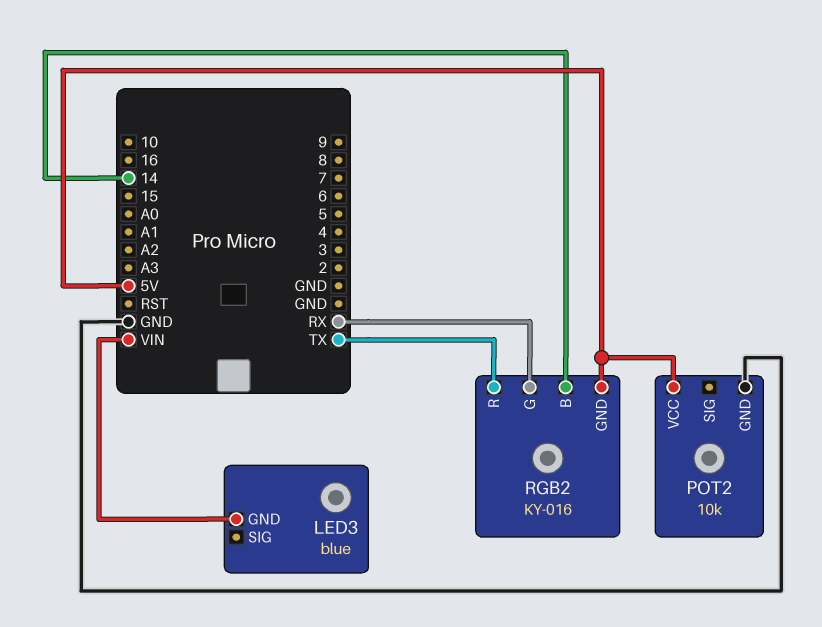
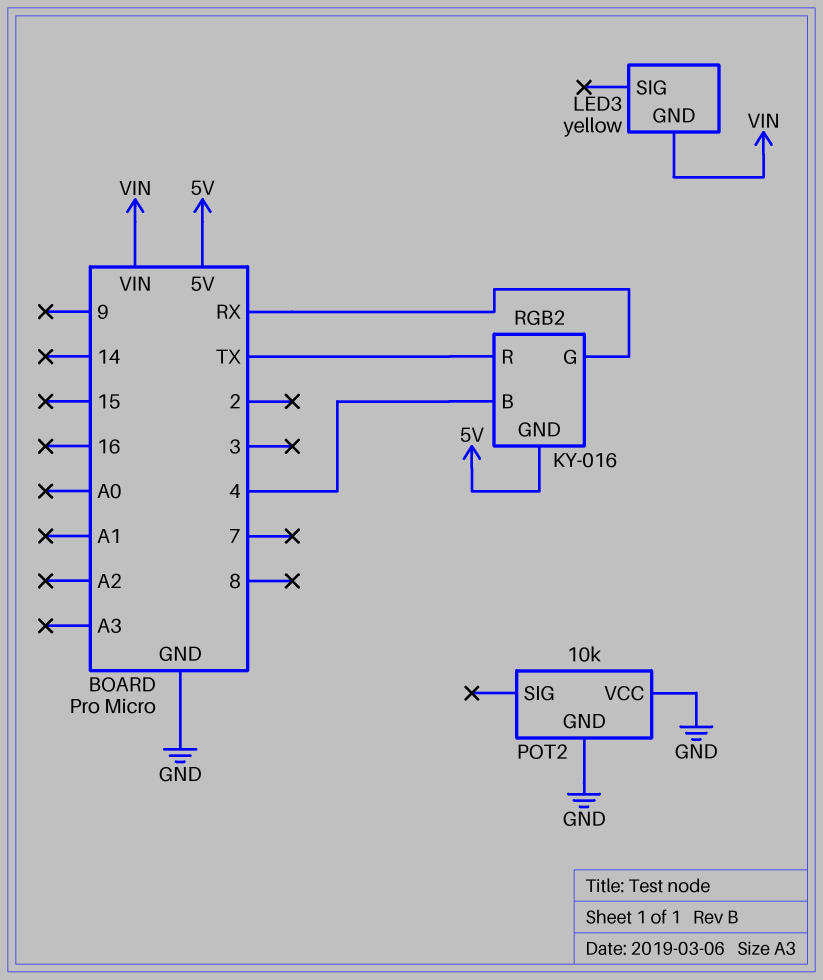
LED3: blue -> yellow
POT2 pin VCC: 5V -> GND
RGB2 pin B: 14 -> 4

